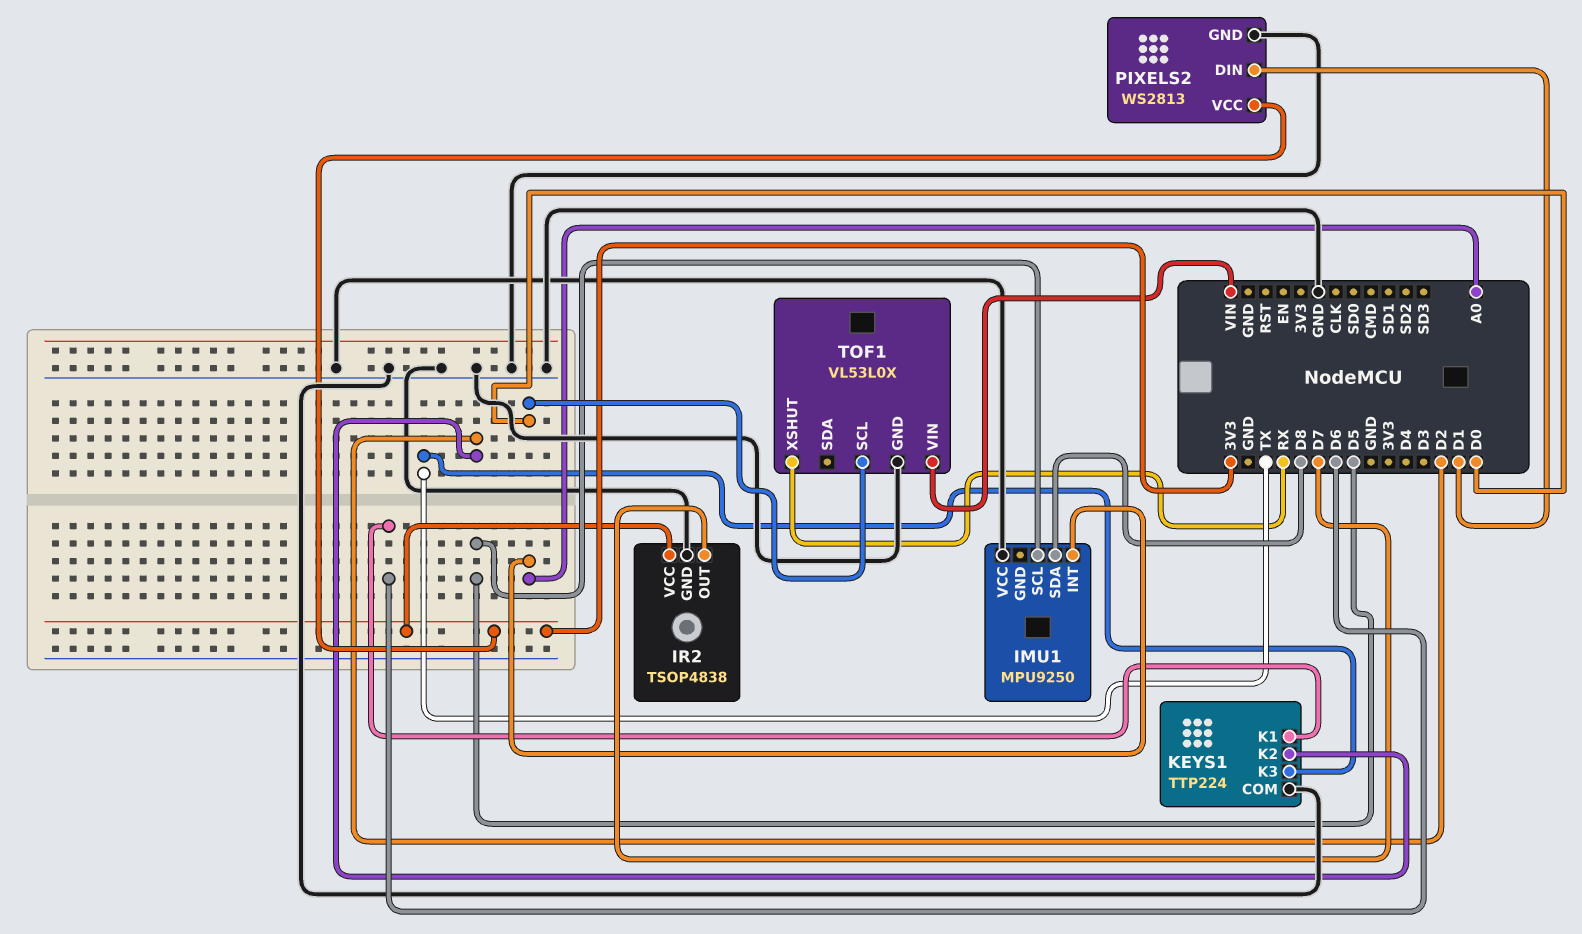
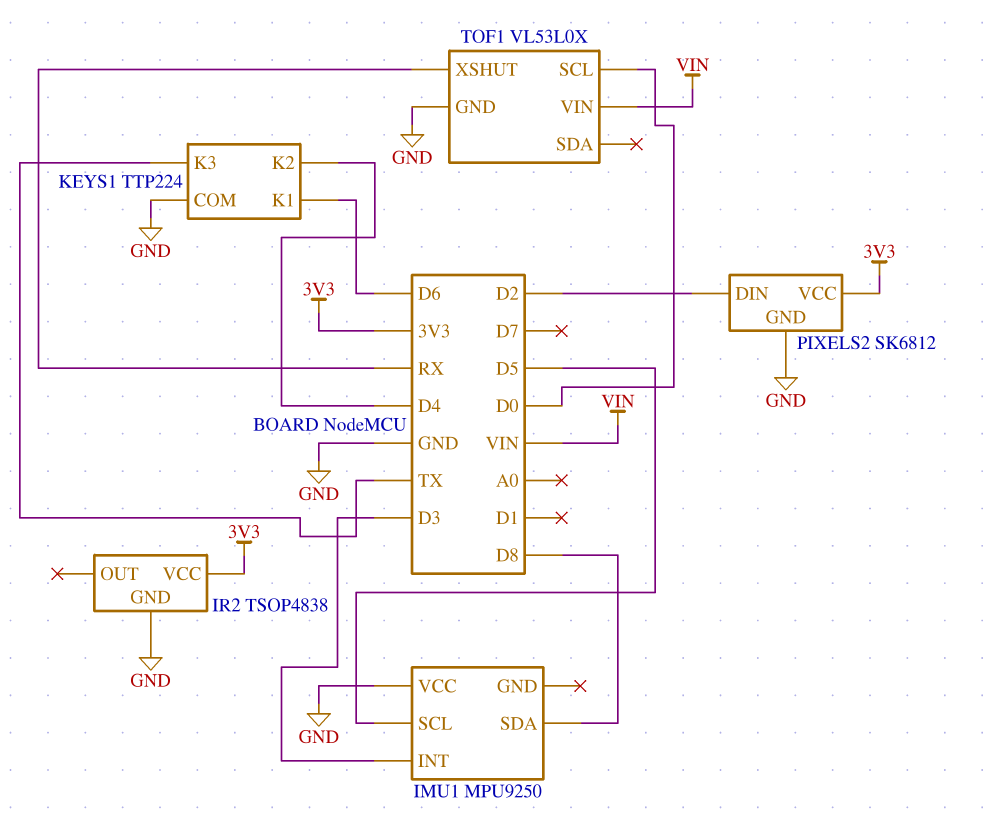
IMU1 pin INT: A0 -> D3
IR2 pin OUT: D7 -> none
KEYS1 pin K2: D2 -> D4
PIXELS2: WS2813 -> SK6812
PIXELS2 pin DIN: D1 -> D2

